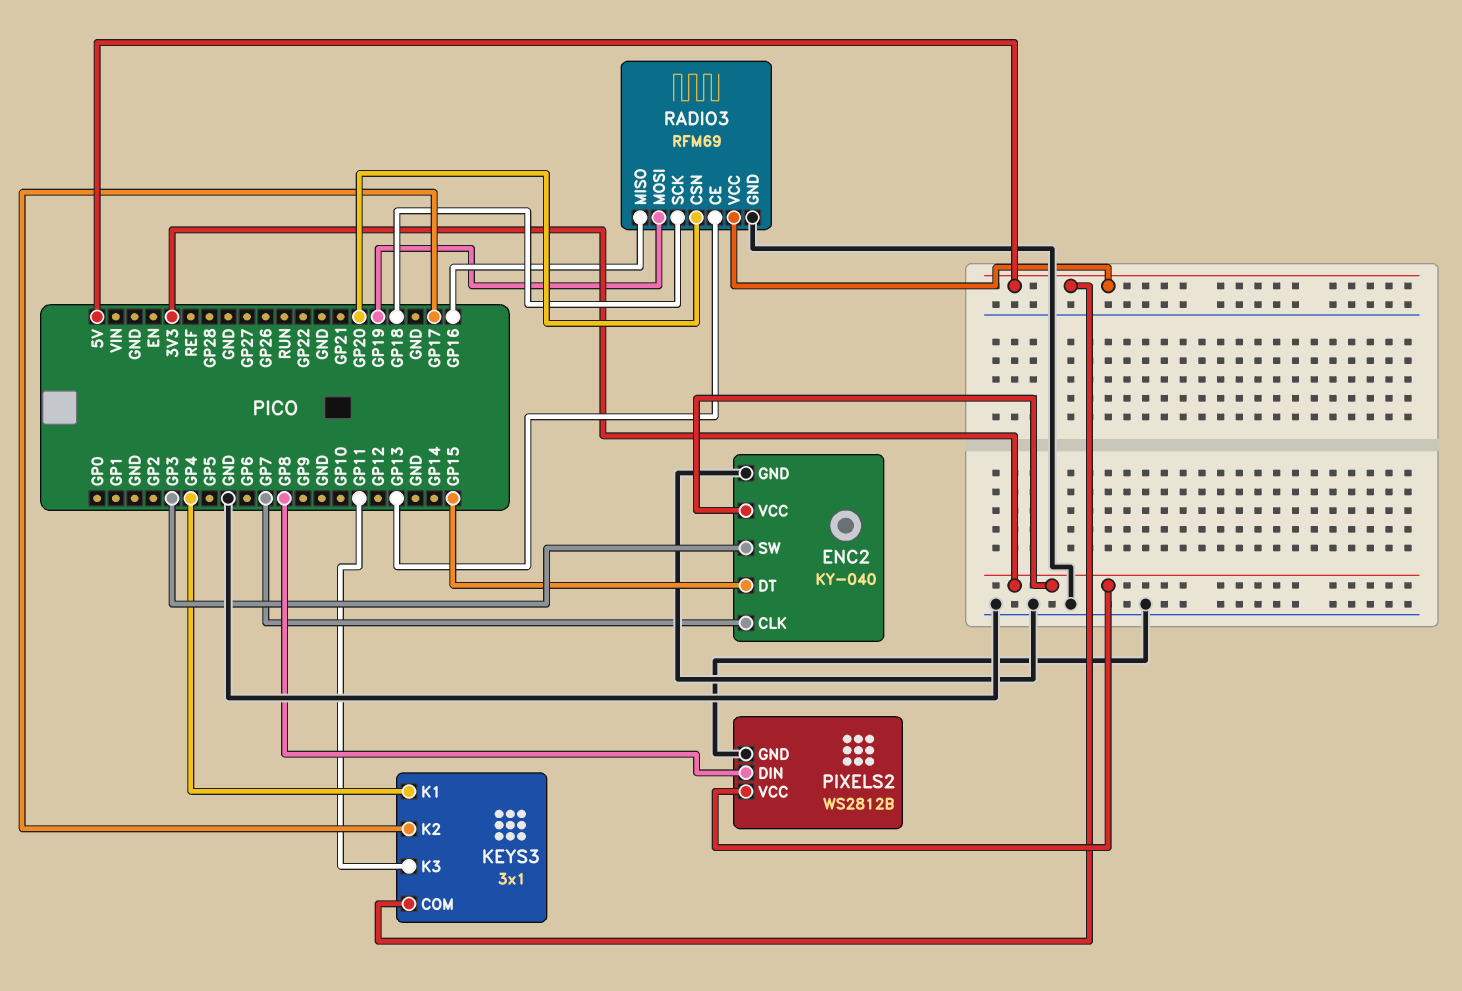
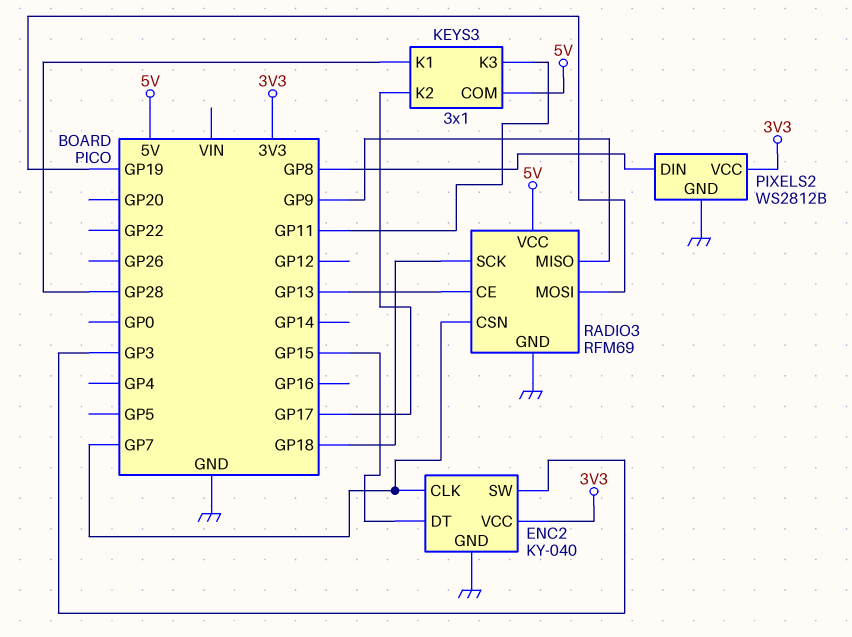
KEYS3 pin K1: GP4 -> GP28
RADIO3 pin CSN: GP20 -> GP7
RADIO3 pin MISO: GP16 -> GP9

